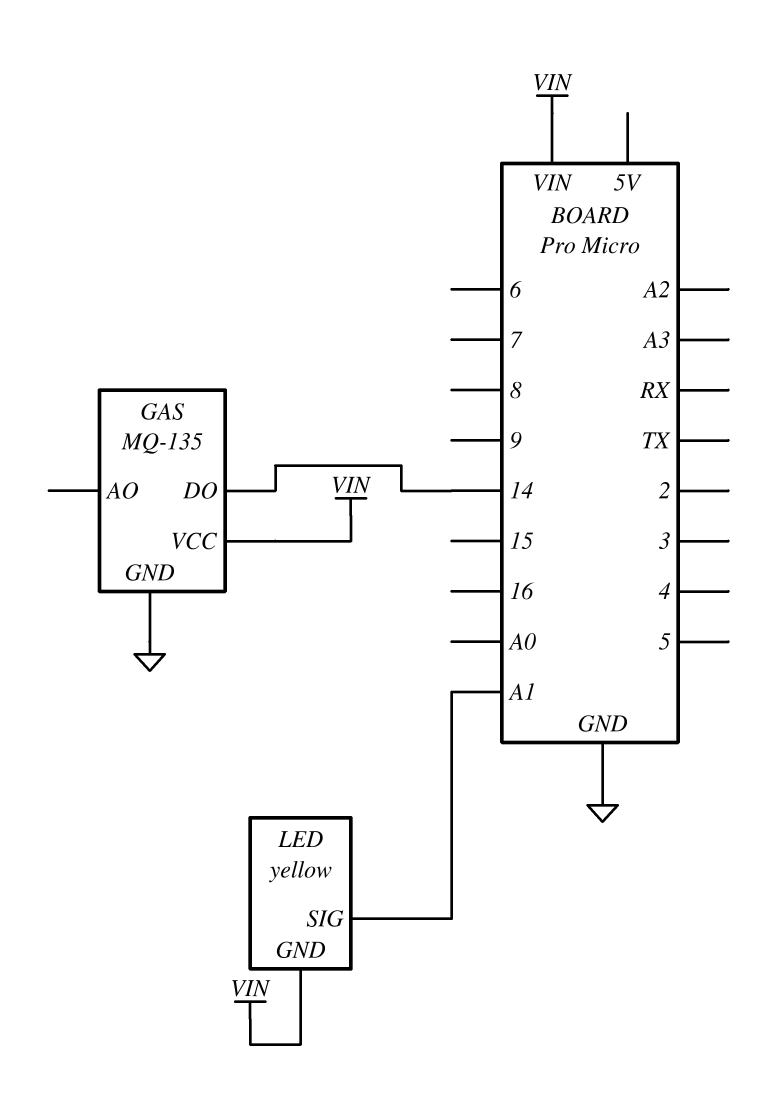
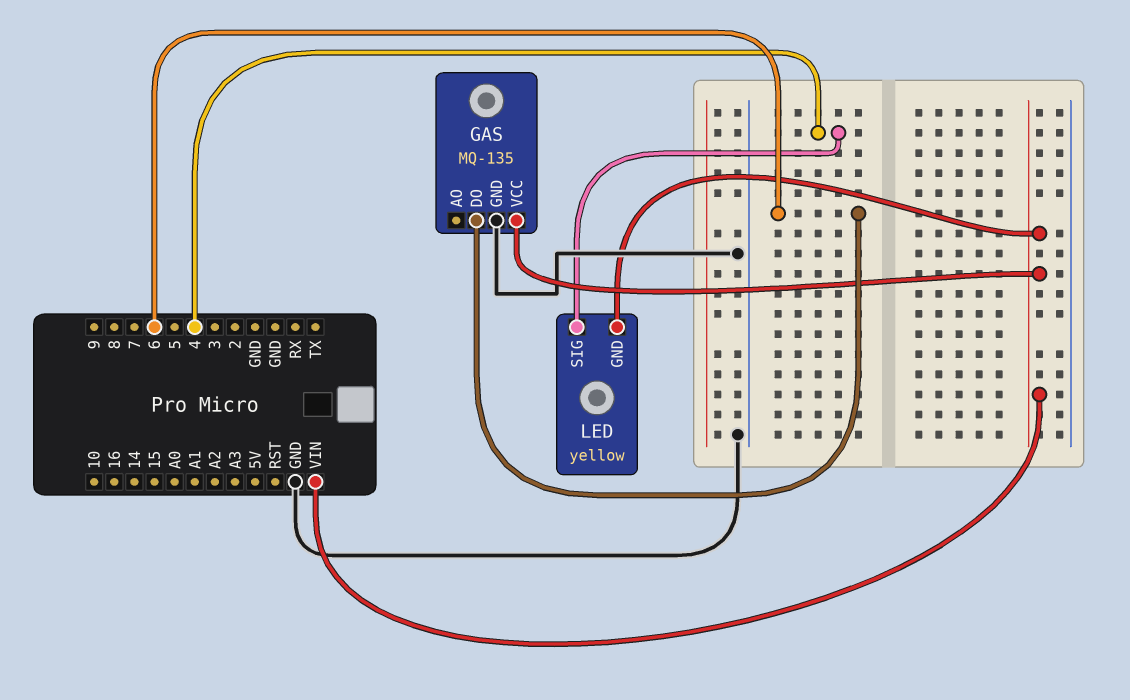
GAS pin DO: 14 -> 6
LED pin SIG: A1 -> 4

